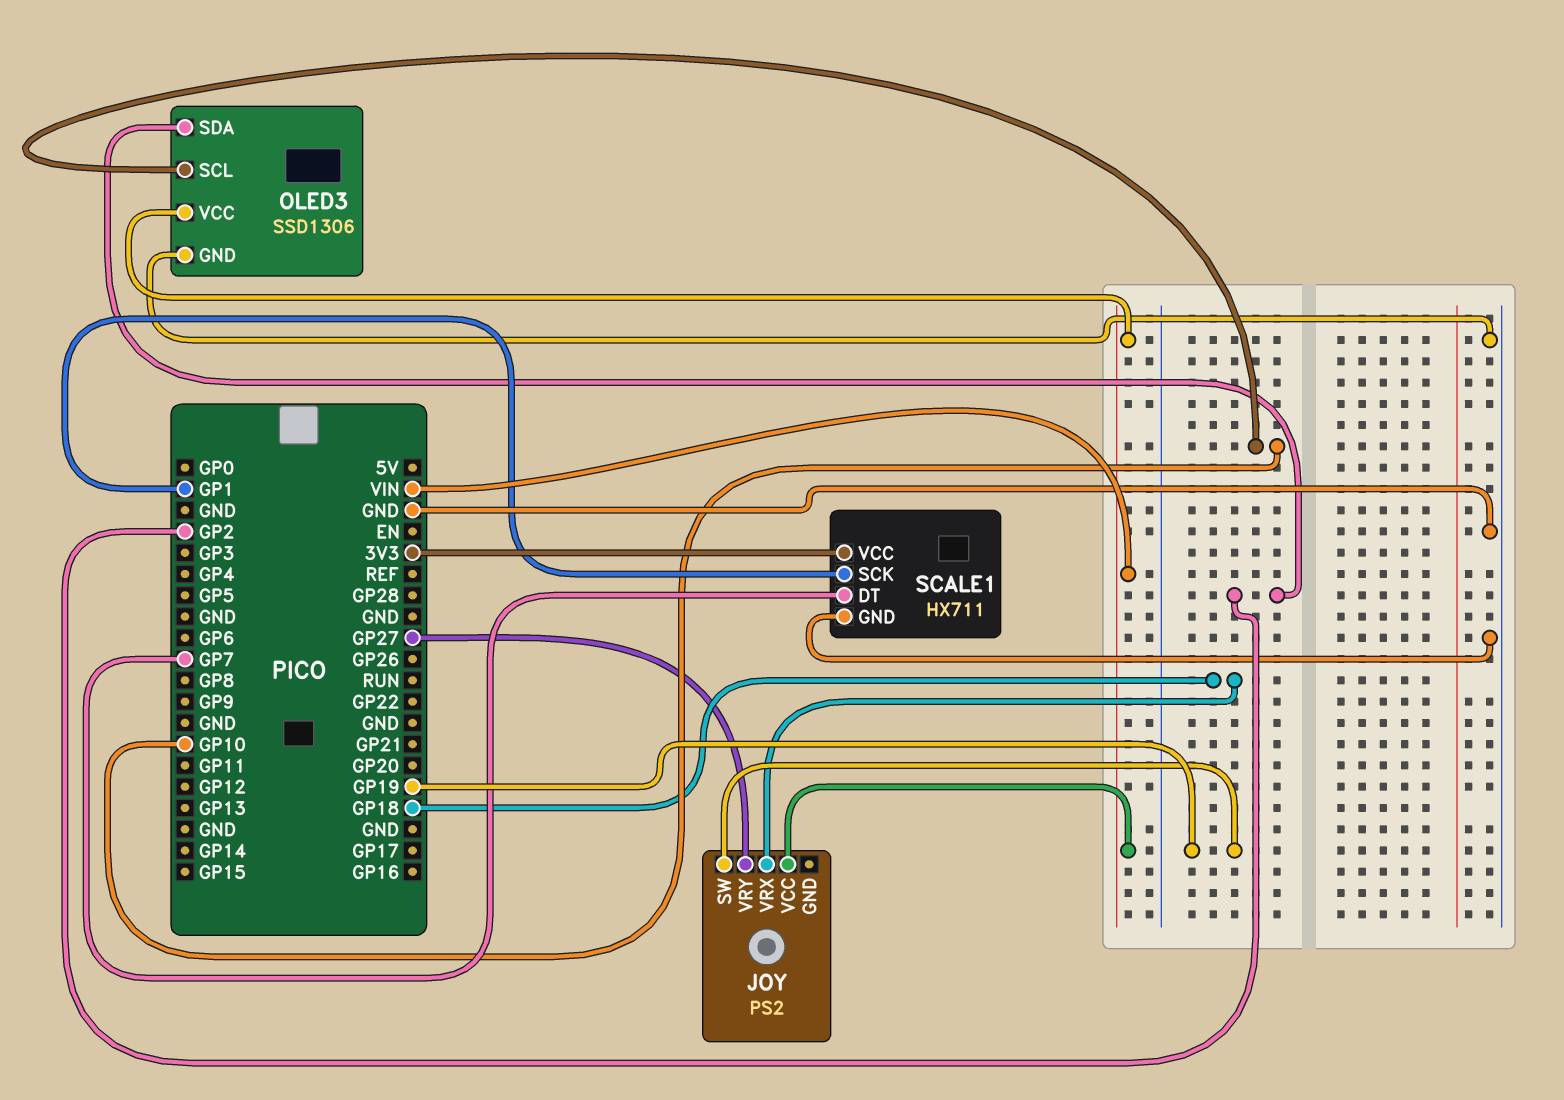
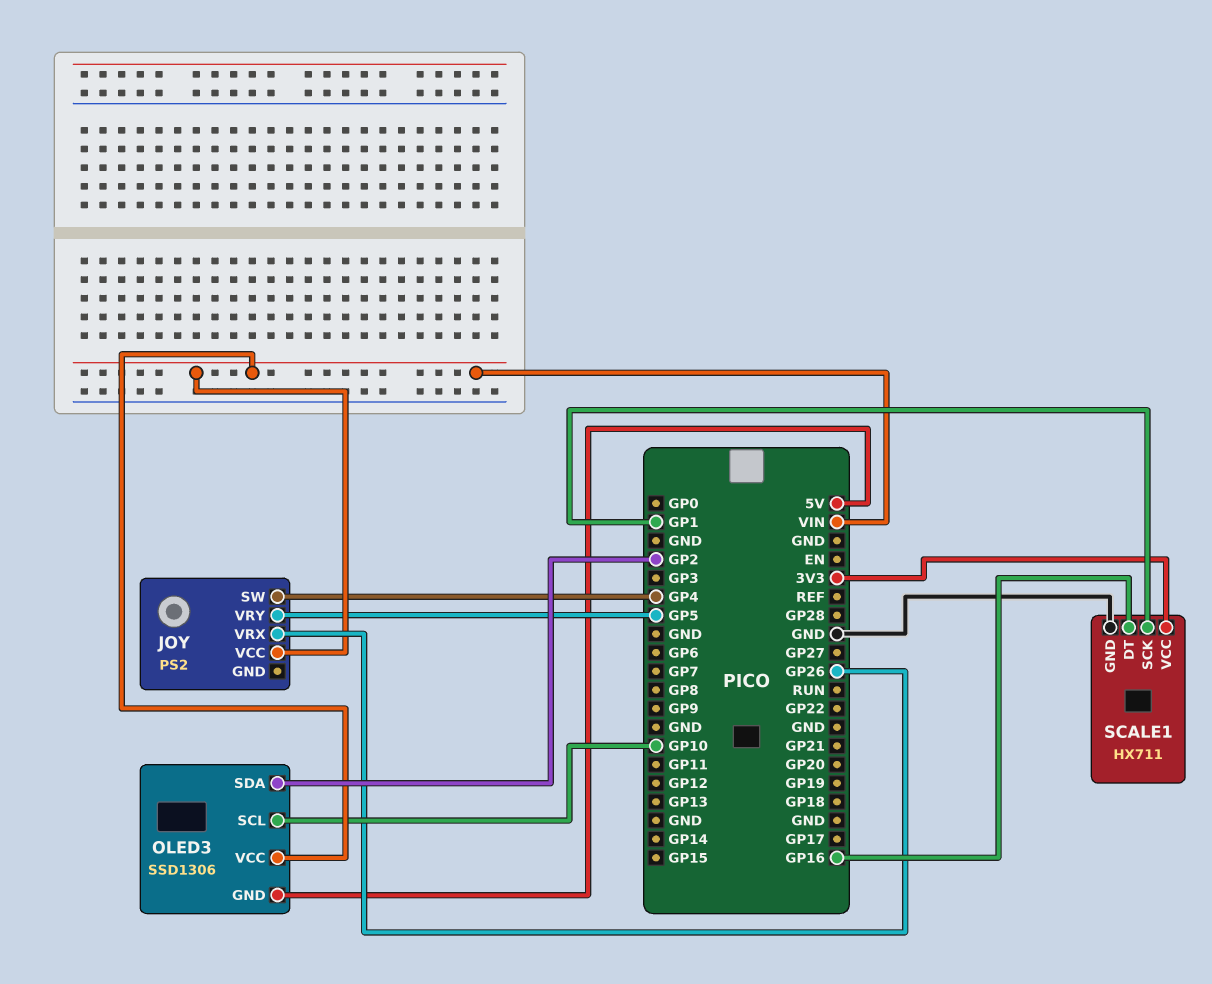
JOY pin SW: GP19 -> GP4
JOY pin VRX: GP18 -> GP26
JOY pin VRY: GP27 -> GP5
OLED3 pin GND: GND -> 5V
SCALE1 pin DT: GP7 -> GP16

